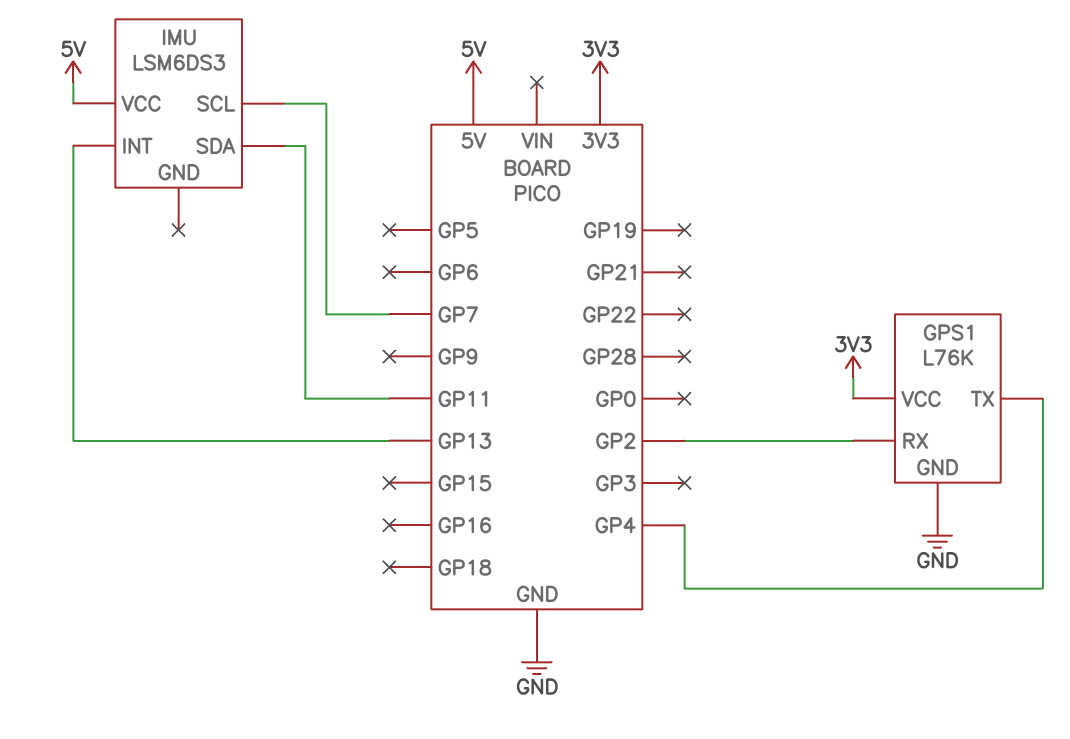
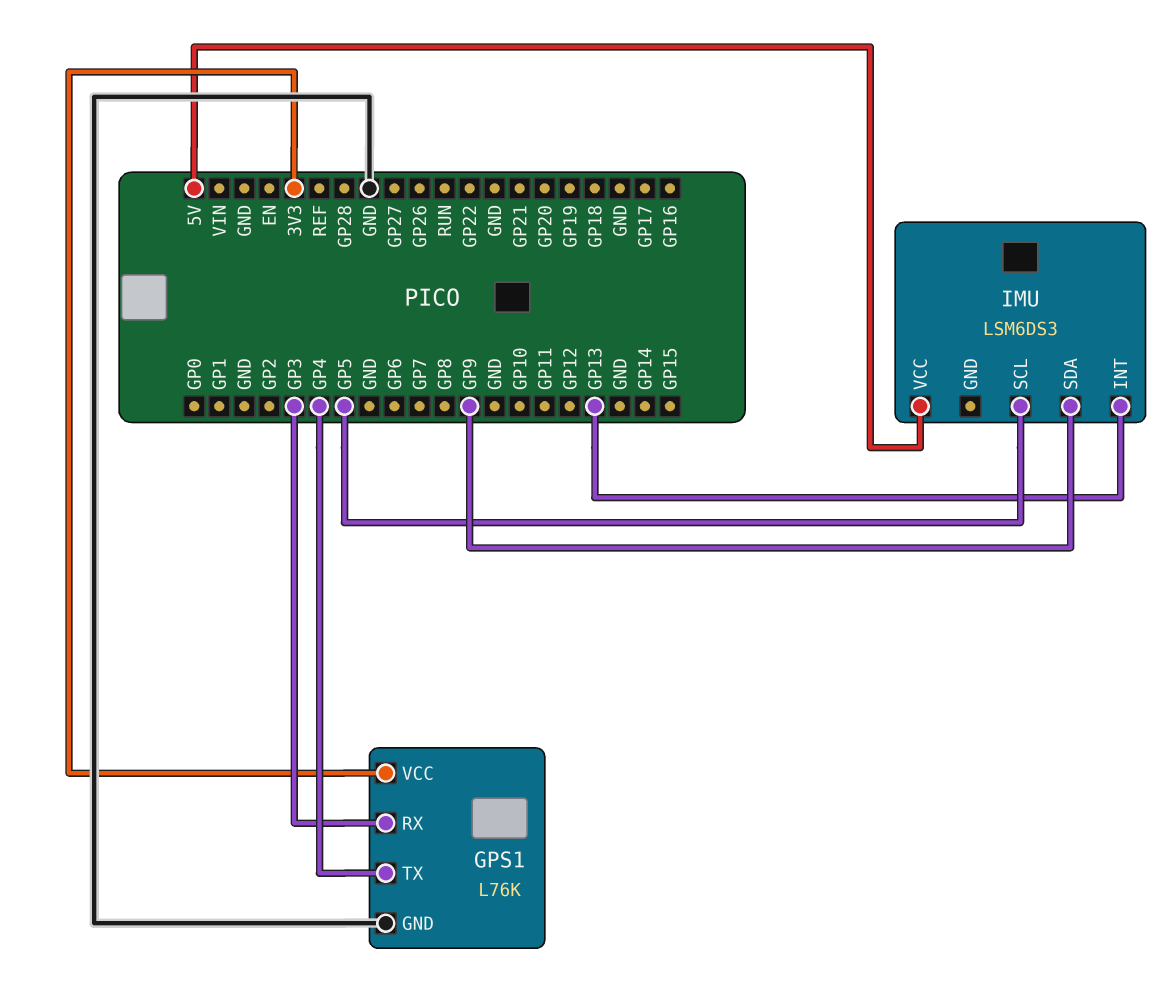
GPS1 pin RX: GP2 -> GP3
IMU pin SCL: GP7 -> GP5
IMU pin SDA: GP11 -> GP9

